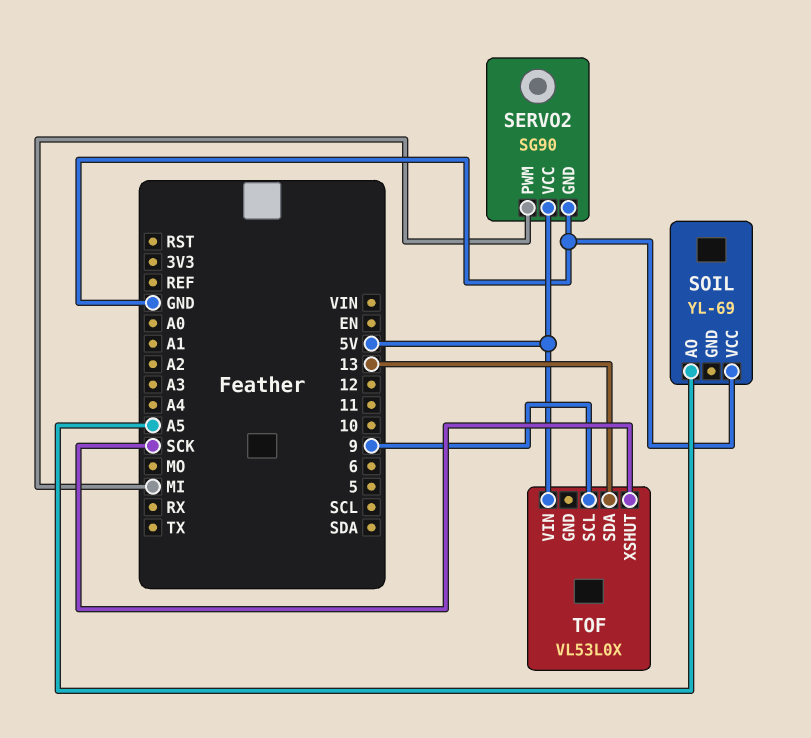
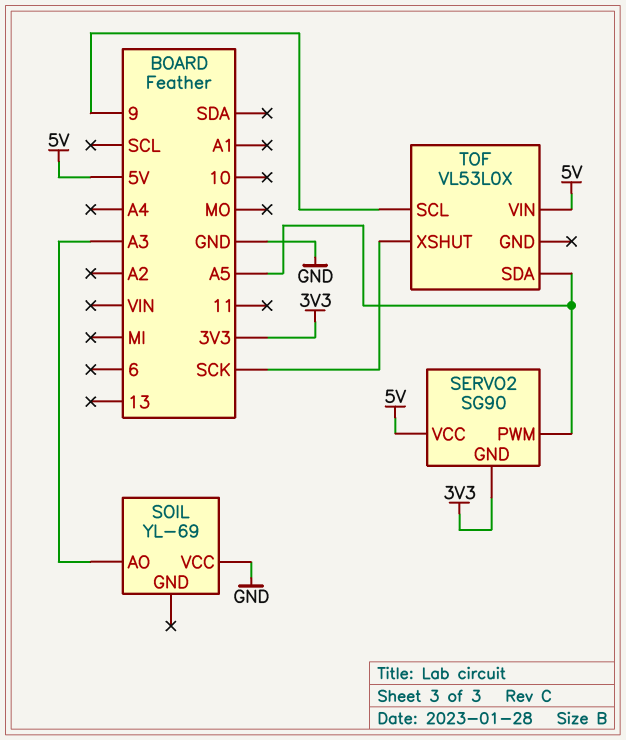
SERVO2 pin GND: GND -> 3V3
SERVO2 pin PWM: MI -> A5
SOIL pin AO: A5 -> A3
TOF pin SDA: 13 -> A5

